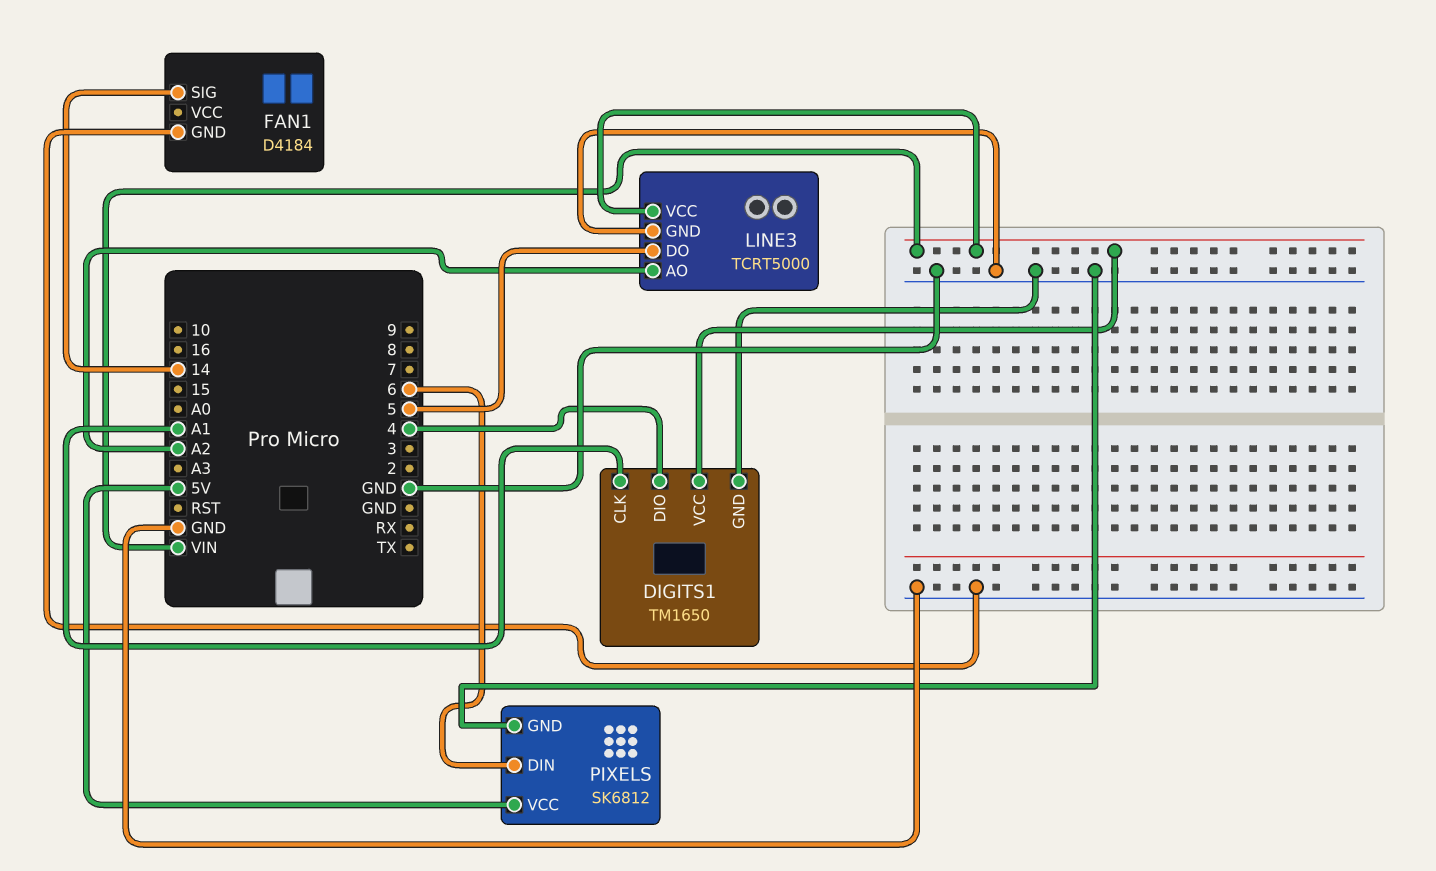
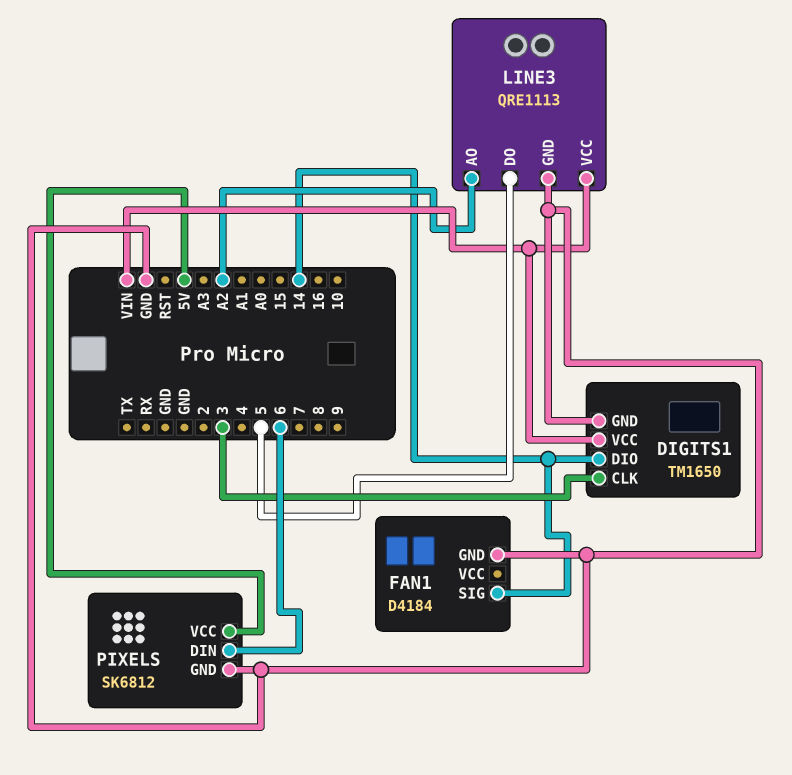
DIGITS1 pin CLK: A1 -> 3
DIGITS1 pin DIO: 4 -> 14
LINE3: TCRT5000 -> QRE1113

